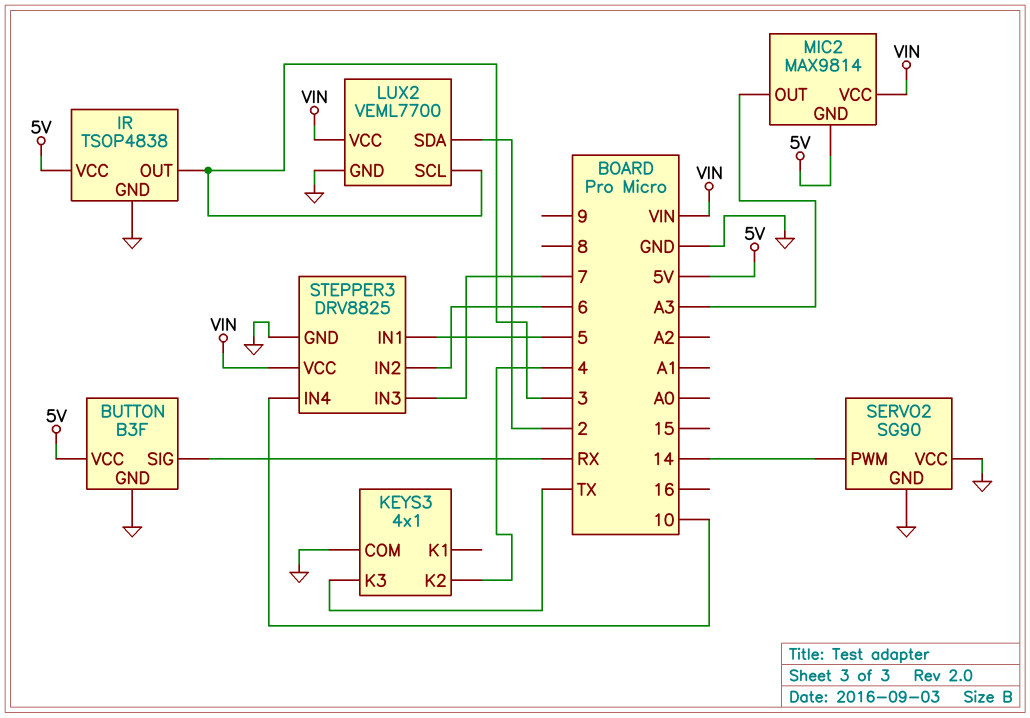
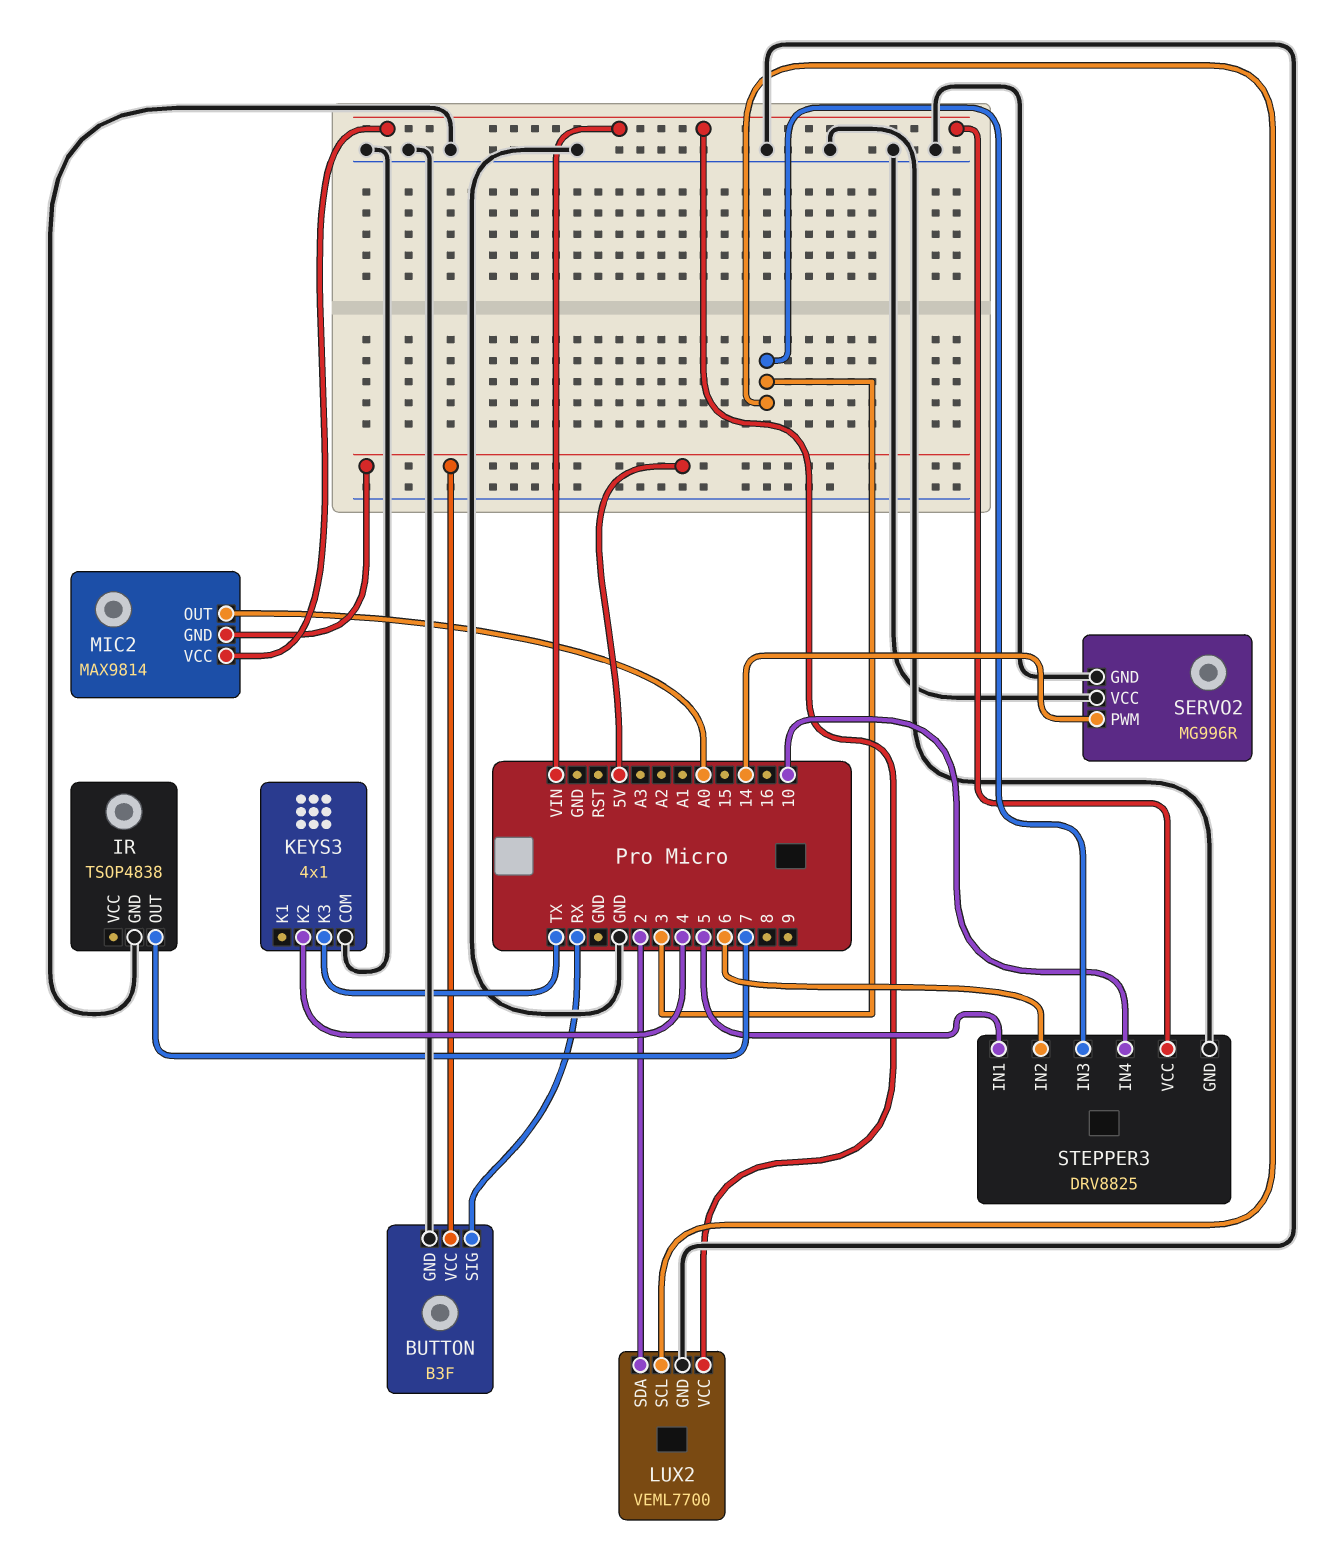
IR pin OUT: 3 -> 7
IR pin VCC: 5V -> none
MIC2 pin OUT: A3 -> A0
SERVO2: SG90 -> MG996R
STEPPER3 pin IN3: 7 -> 3

